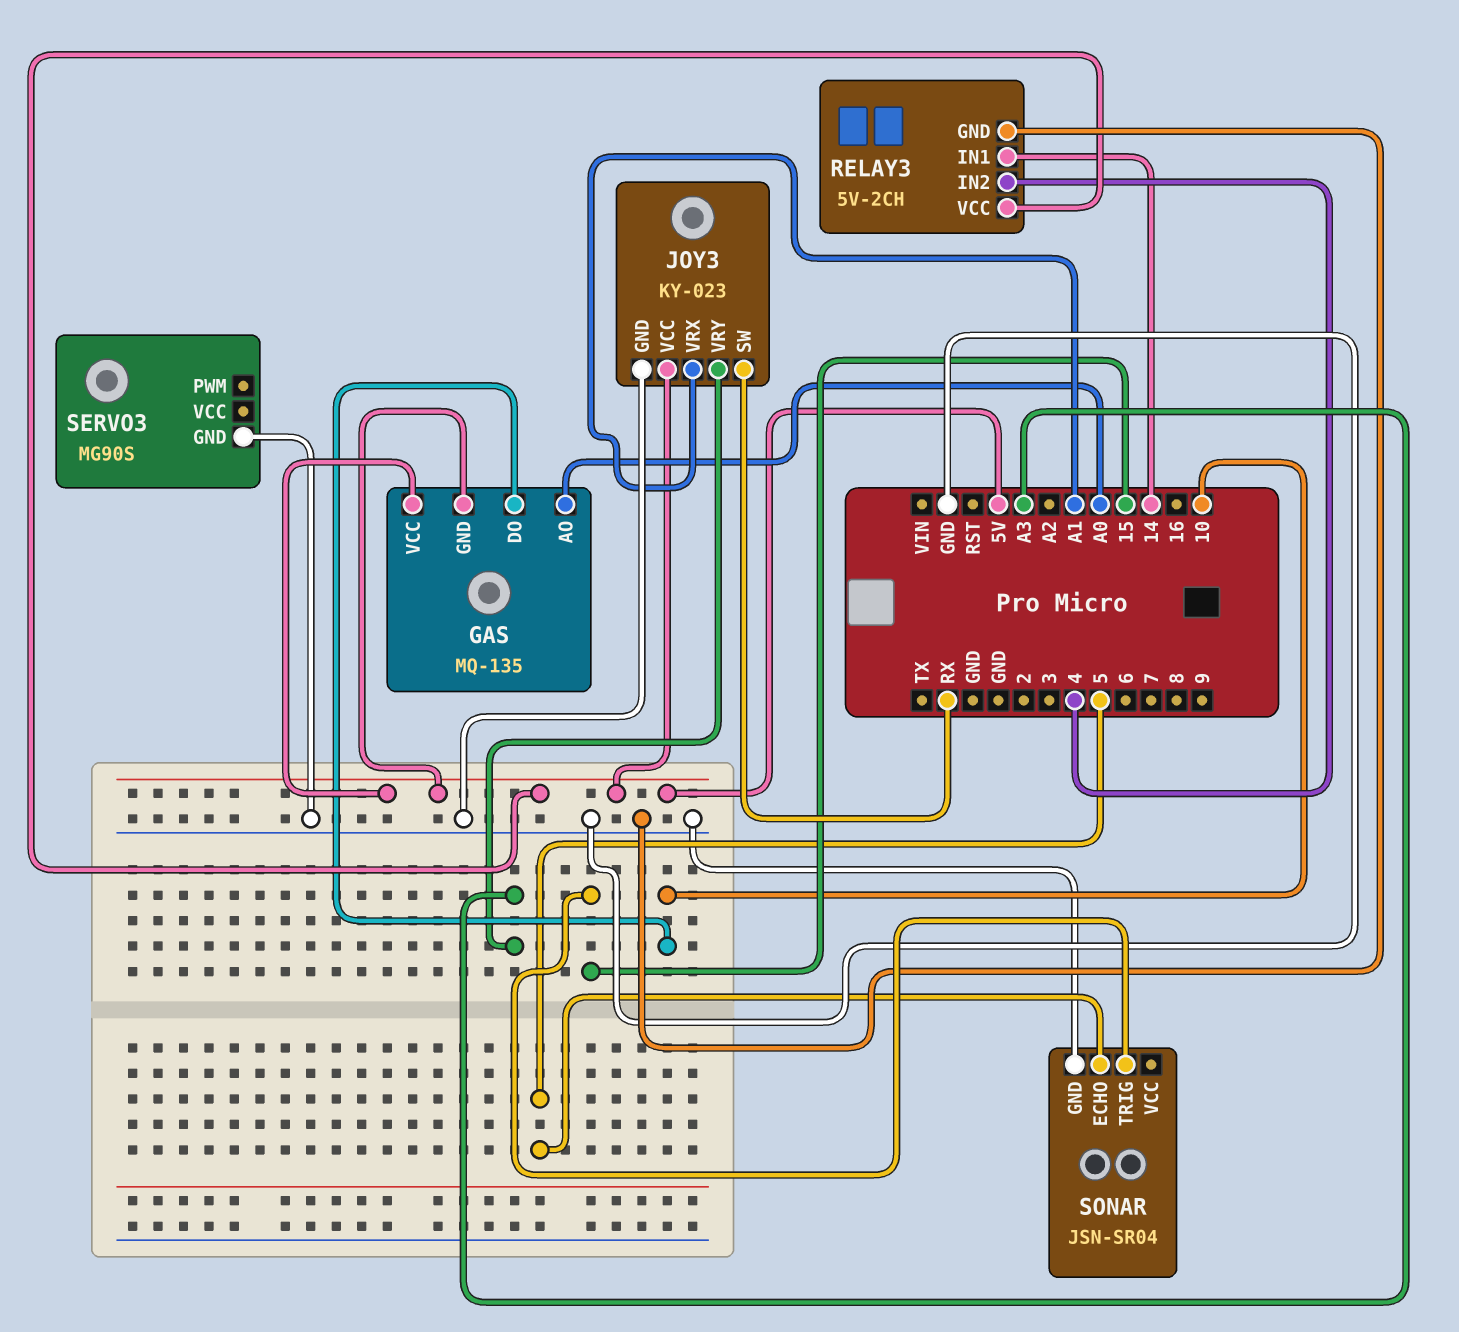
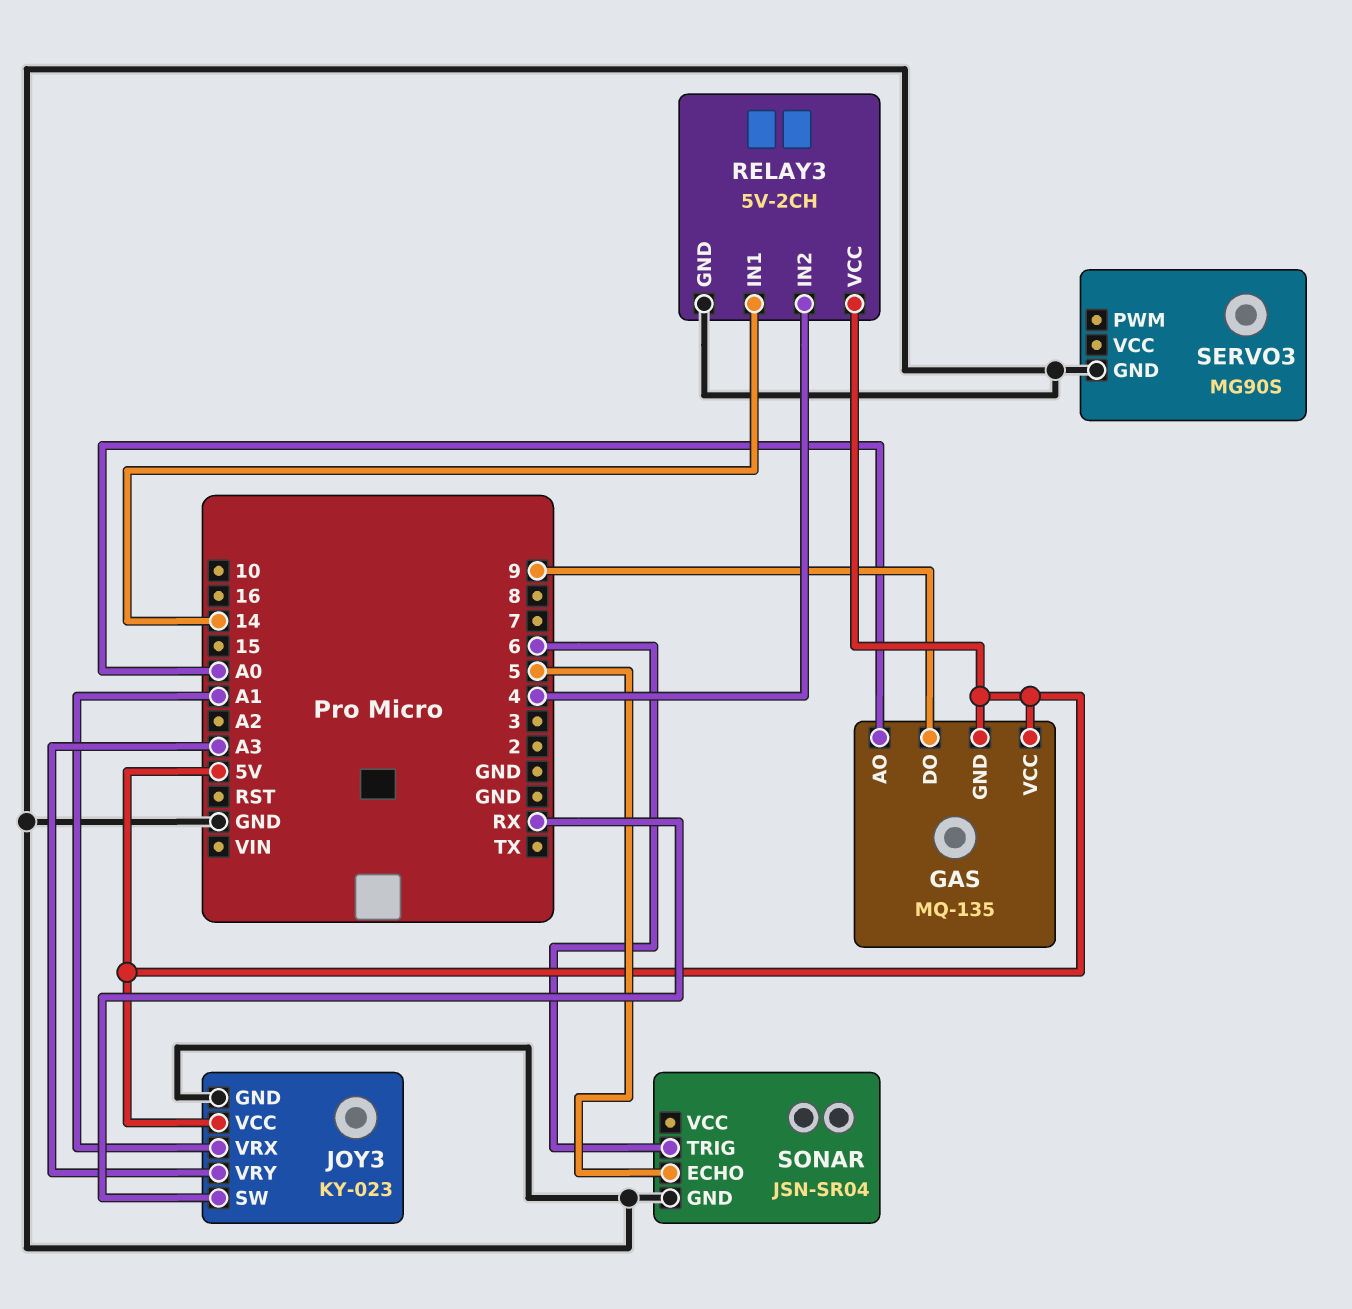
GAS pin DO: 10 -> 9
SONAR pin TRIG: 15 -> 6

